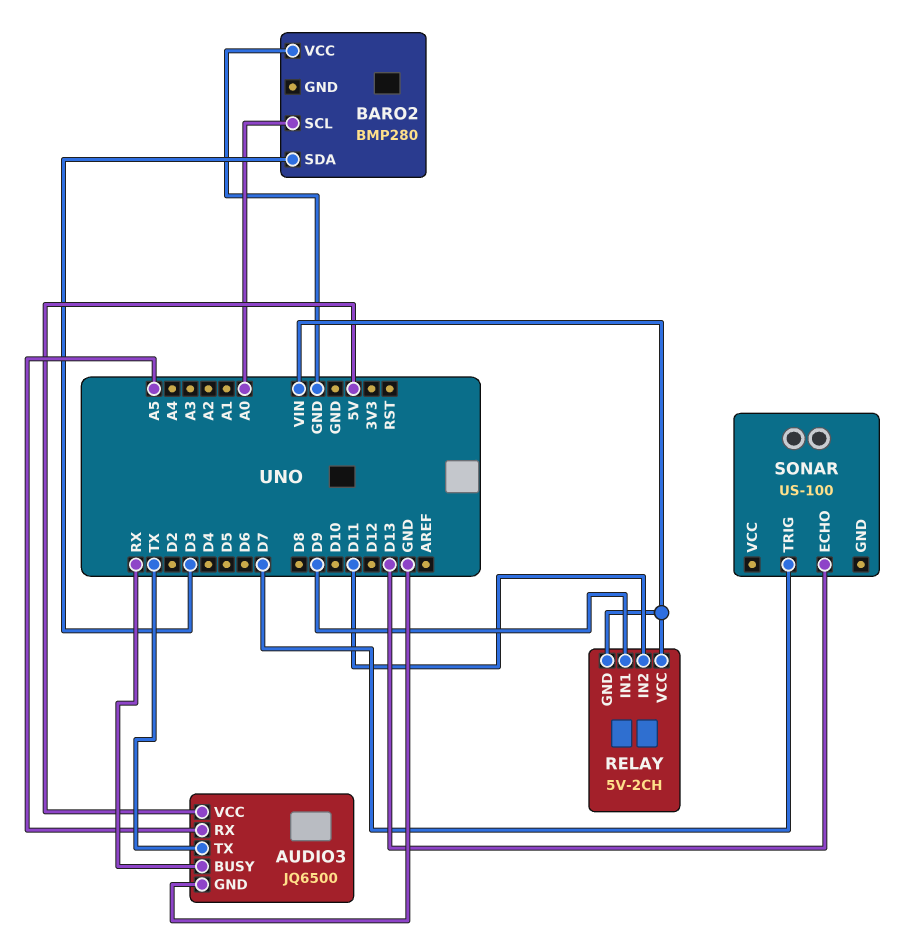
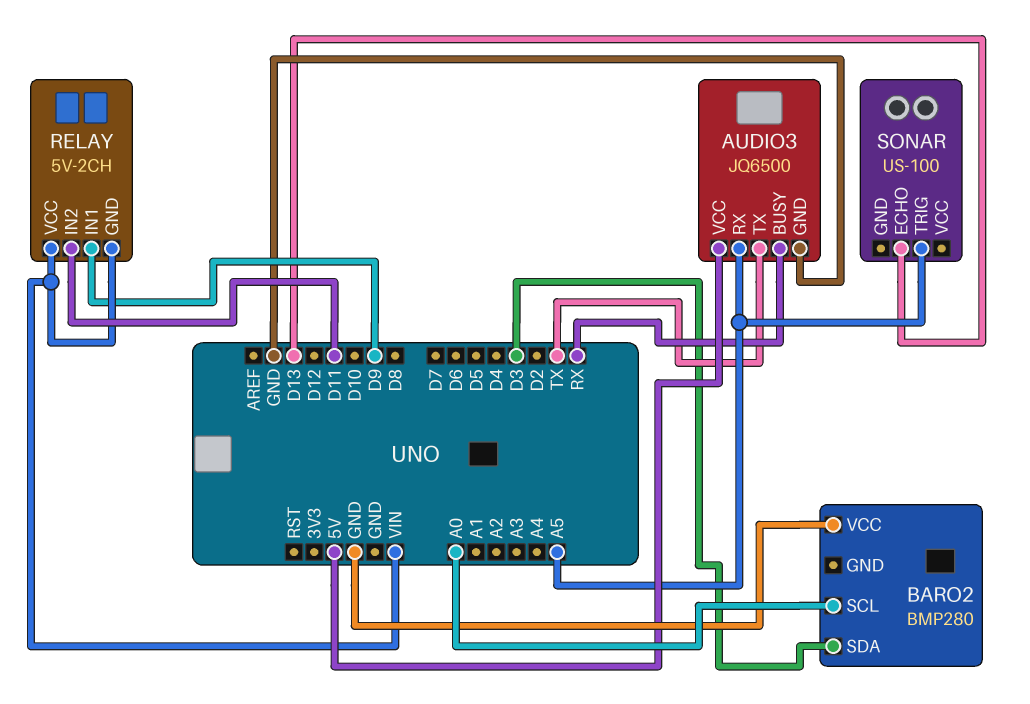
SONAR pin TRIG: D7 -> A5

